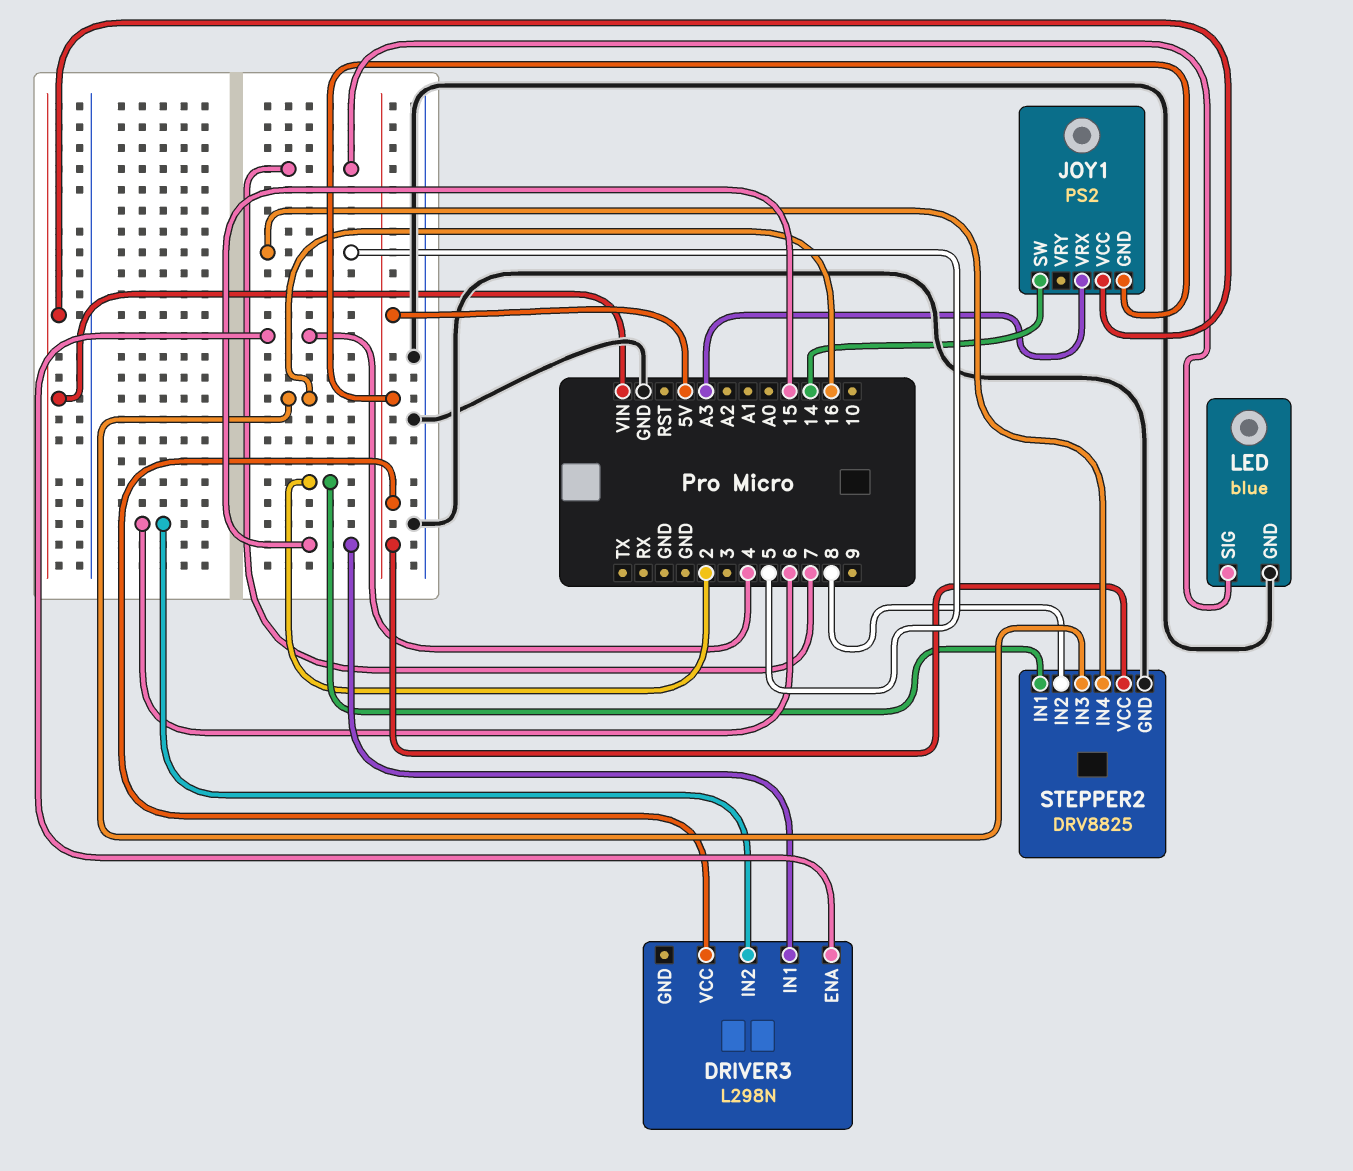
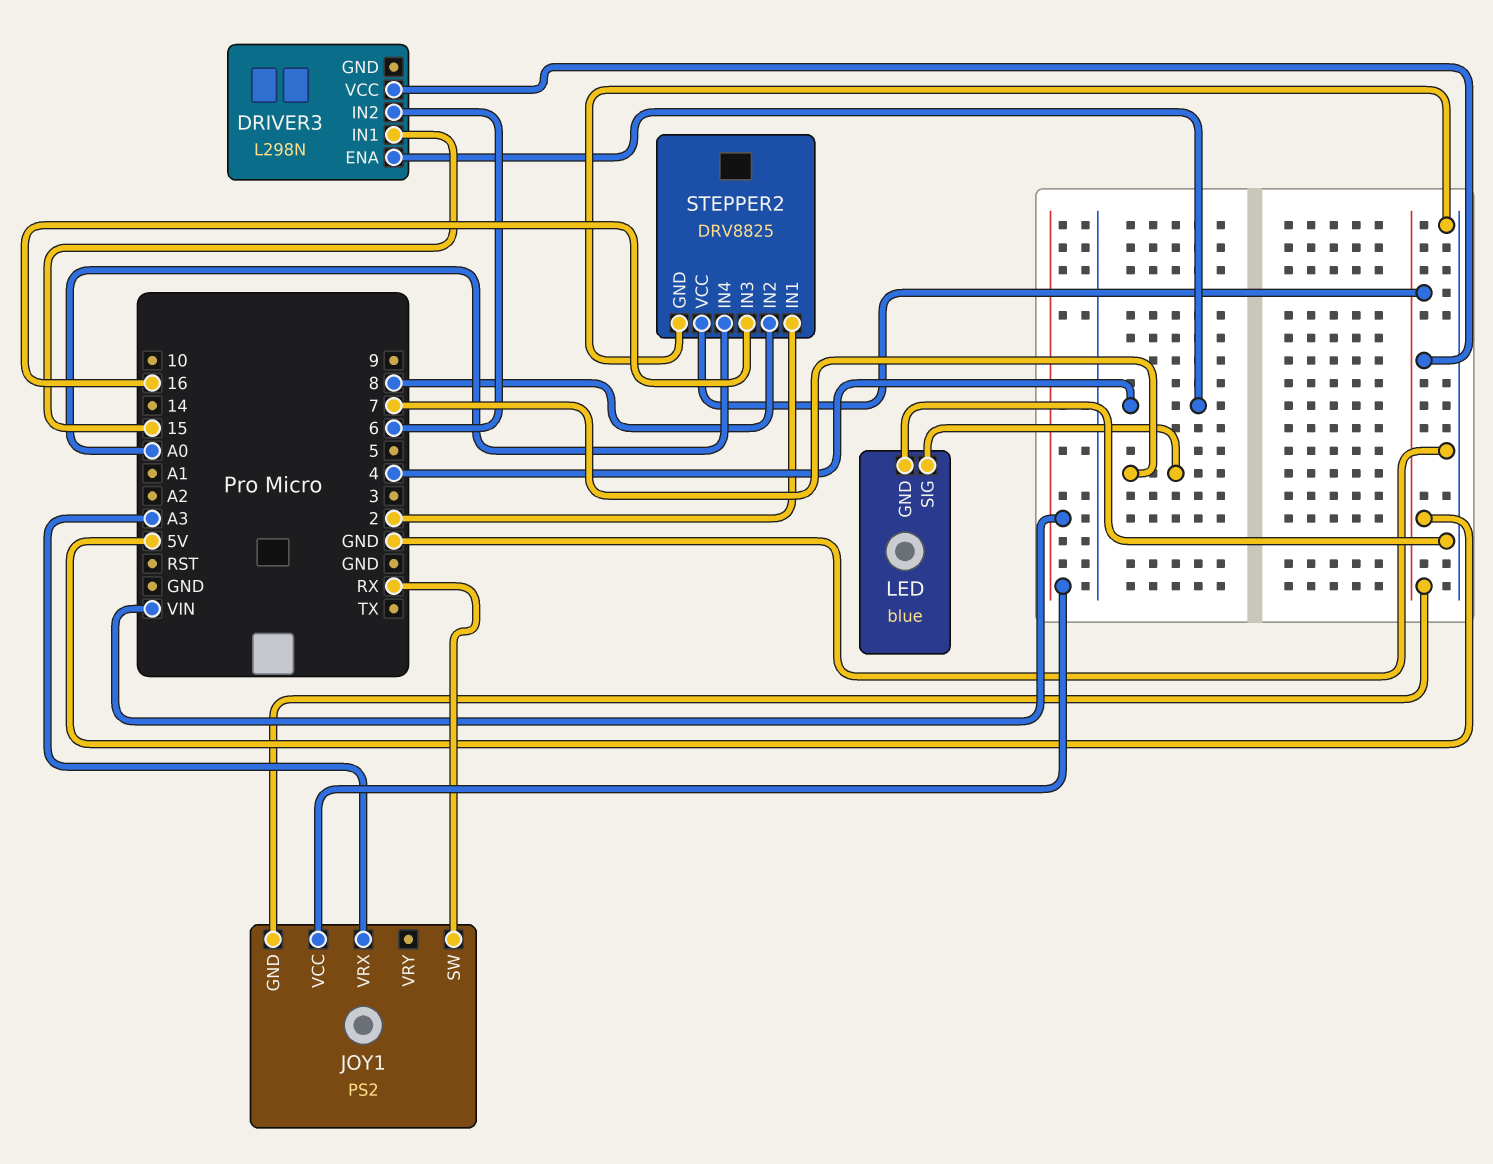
JOY1 pin SW: 14 -> RX
STEPPER2 pin IN4: 5 -> A0

